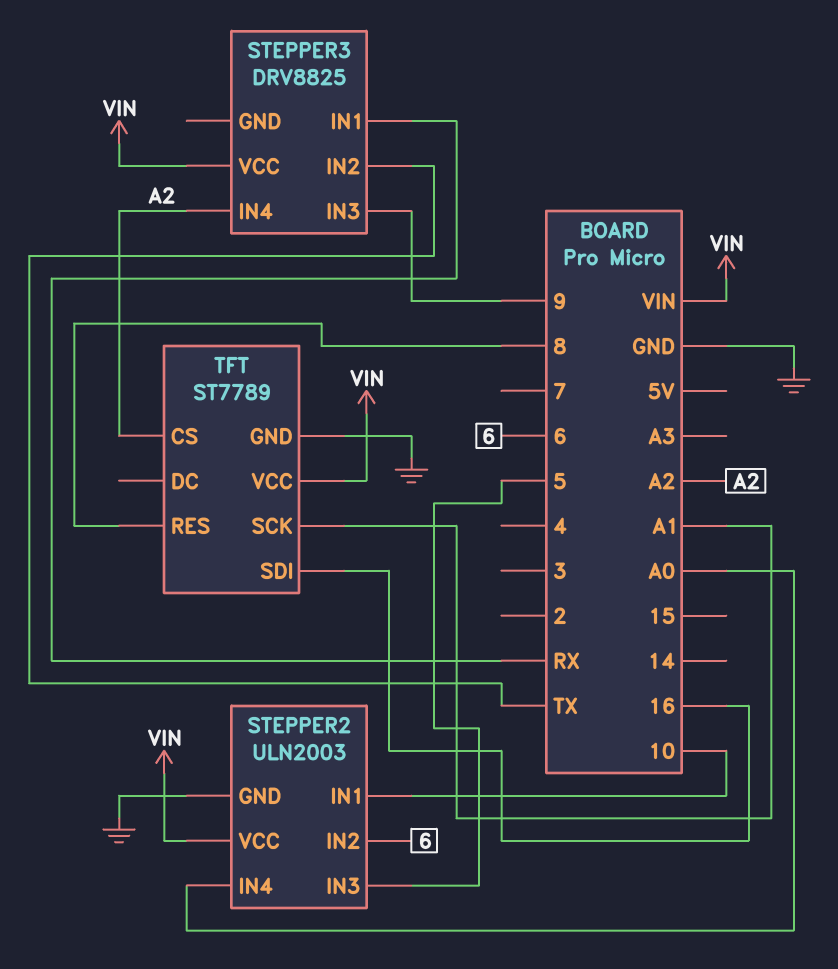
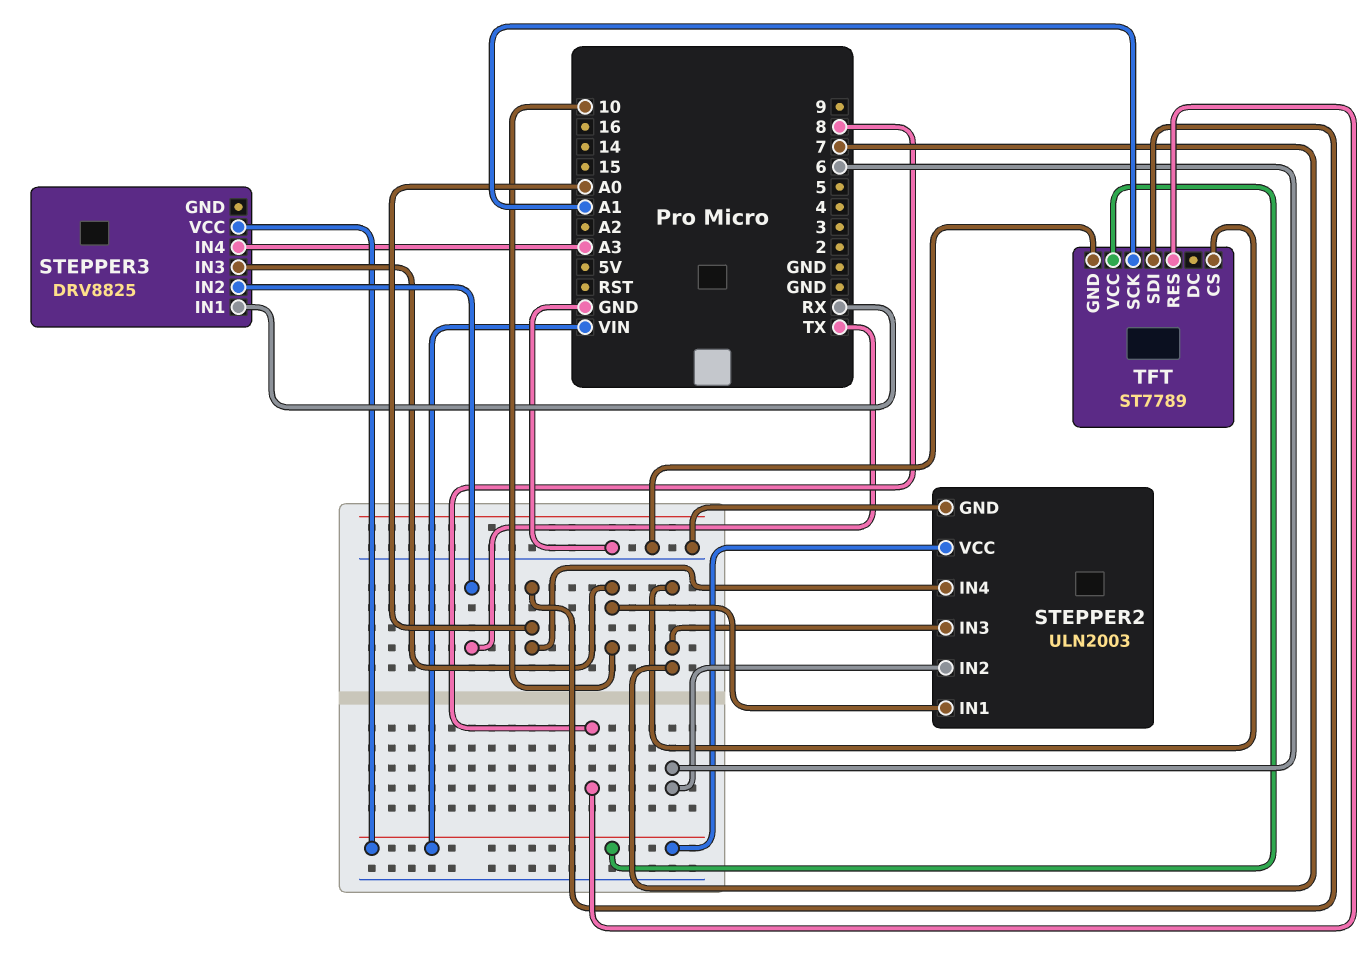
STEPPER2 pin IN3: 5 -> 7
STEPPER3 pin IN3: 9 -> 10
STEPPER3 pin IN4: A2 -> A3
TFT pin CS: A2 -> 7
TFT pin SDI: 16 -> A0

